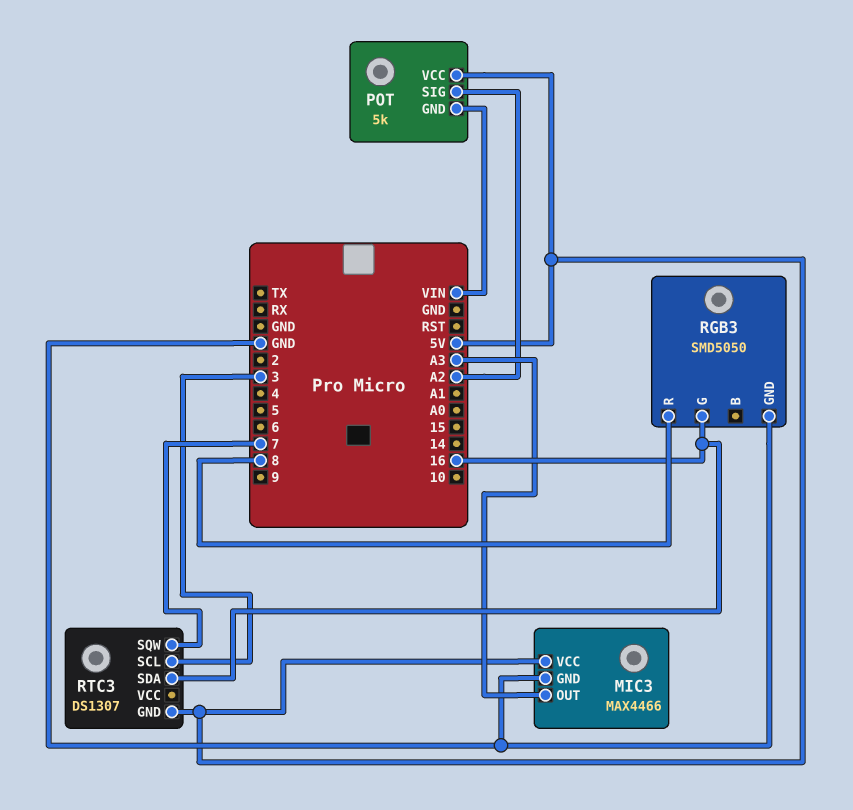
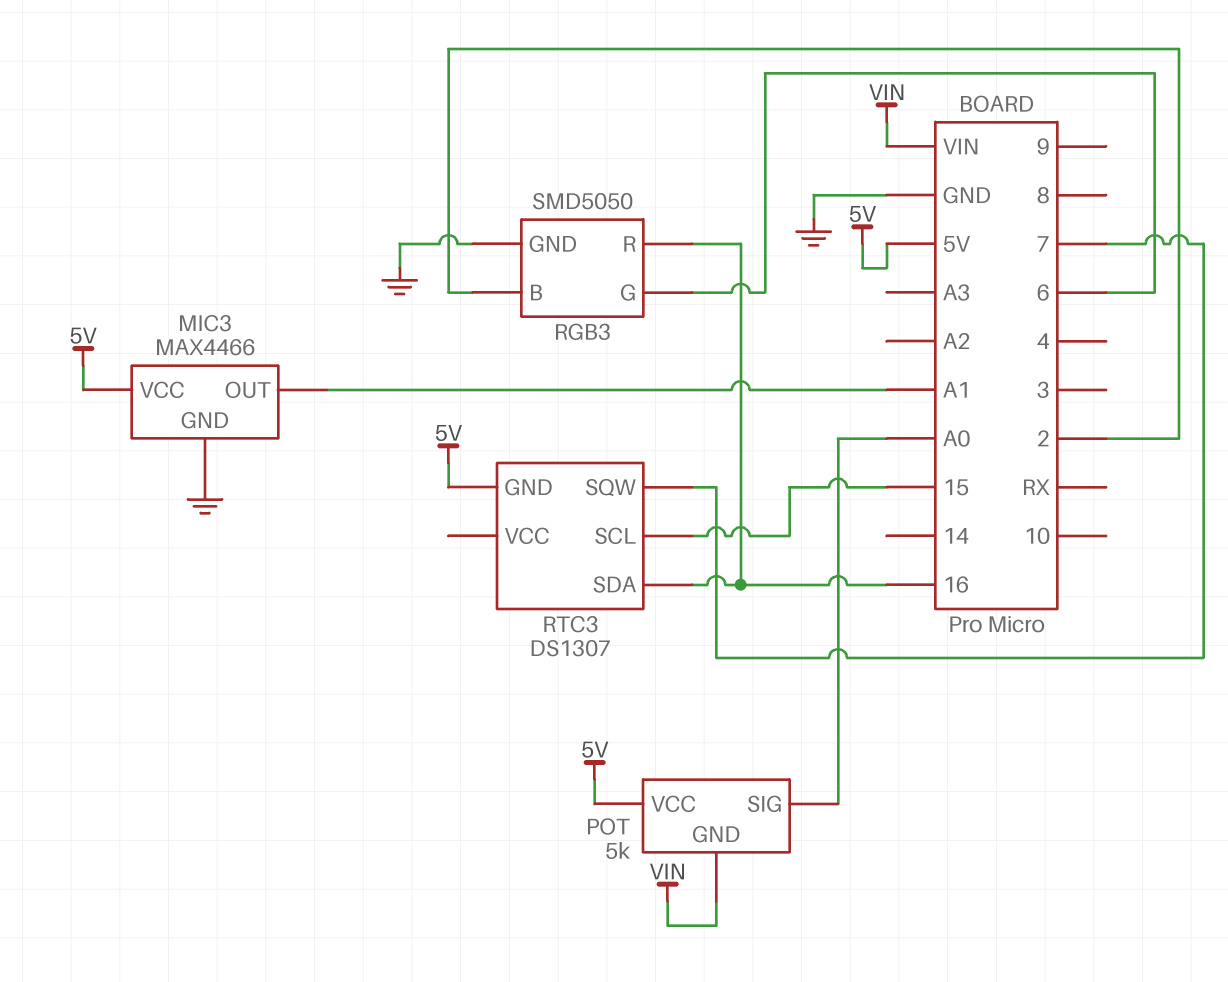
MIC3 pin OUT: A3 -> A1
POT pin SIG: A2 -> A0
RGB3 pin B: none -> 2
RGB3 pin G: 16 -> 6
RGB3 pin R: 8 -> 16
RTC3 pin SCL: 3 -> 15

